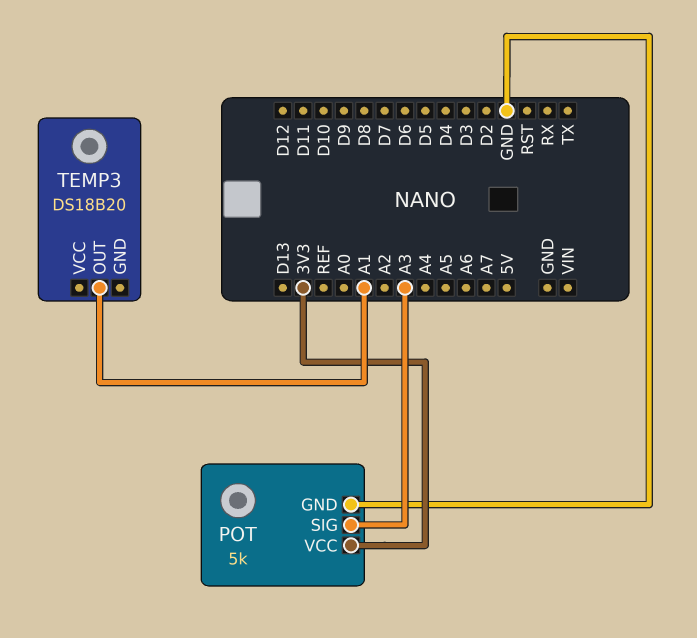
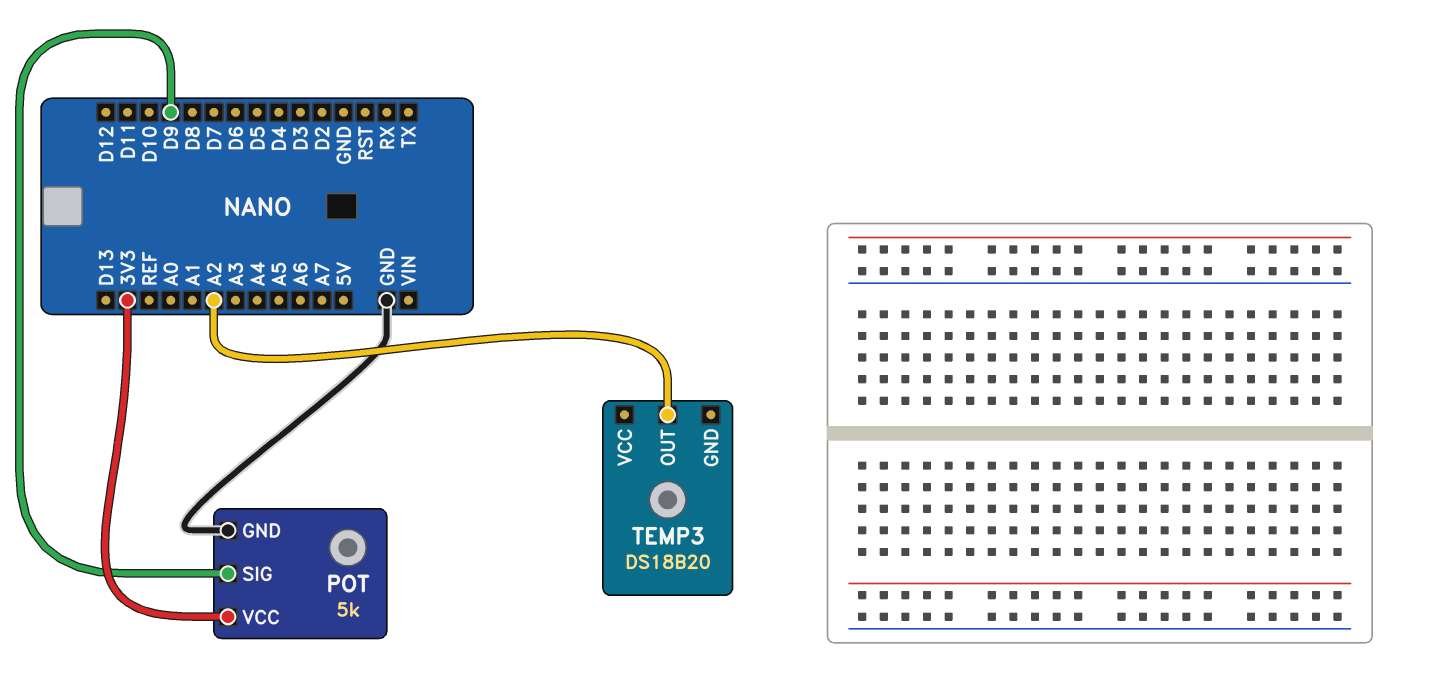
POT pin SIG: A3 -> D9
TEMP3 pin OUT: A1 -> A2

